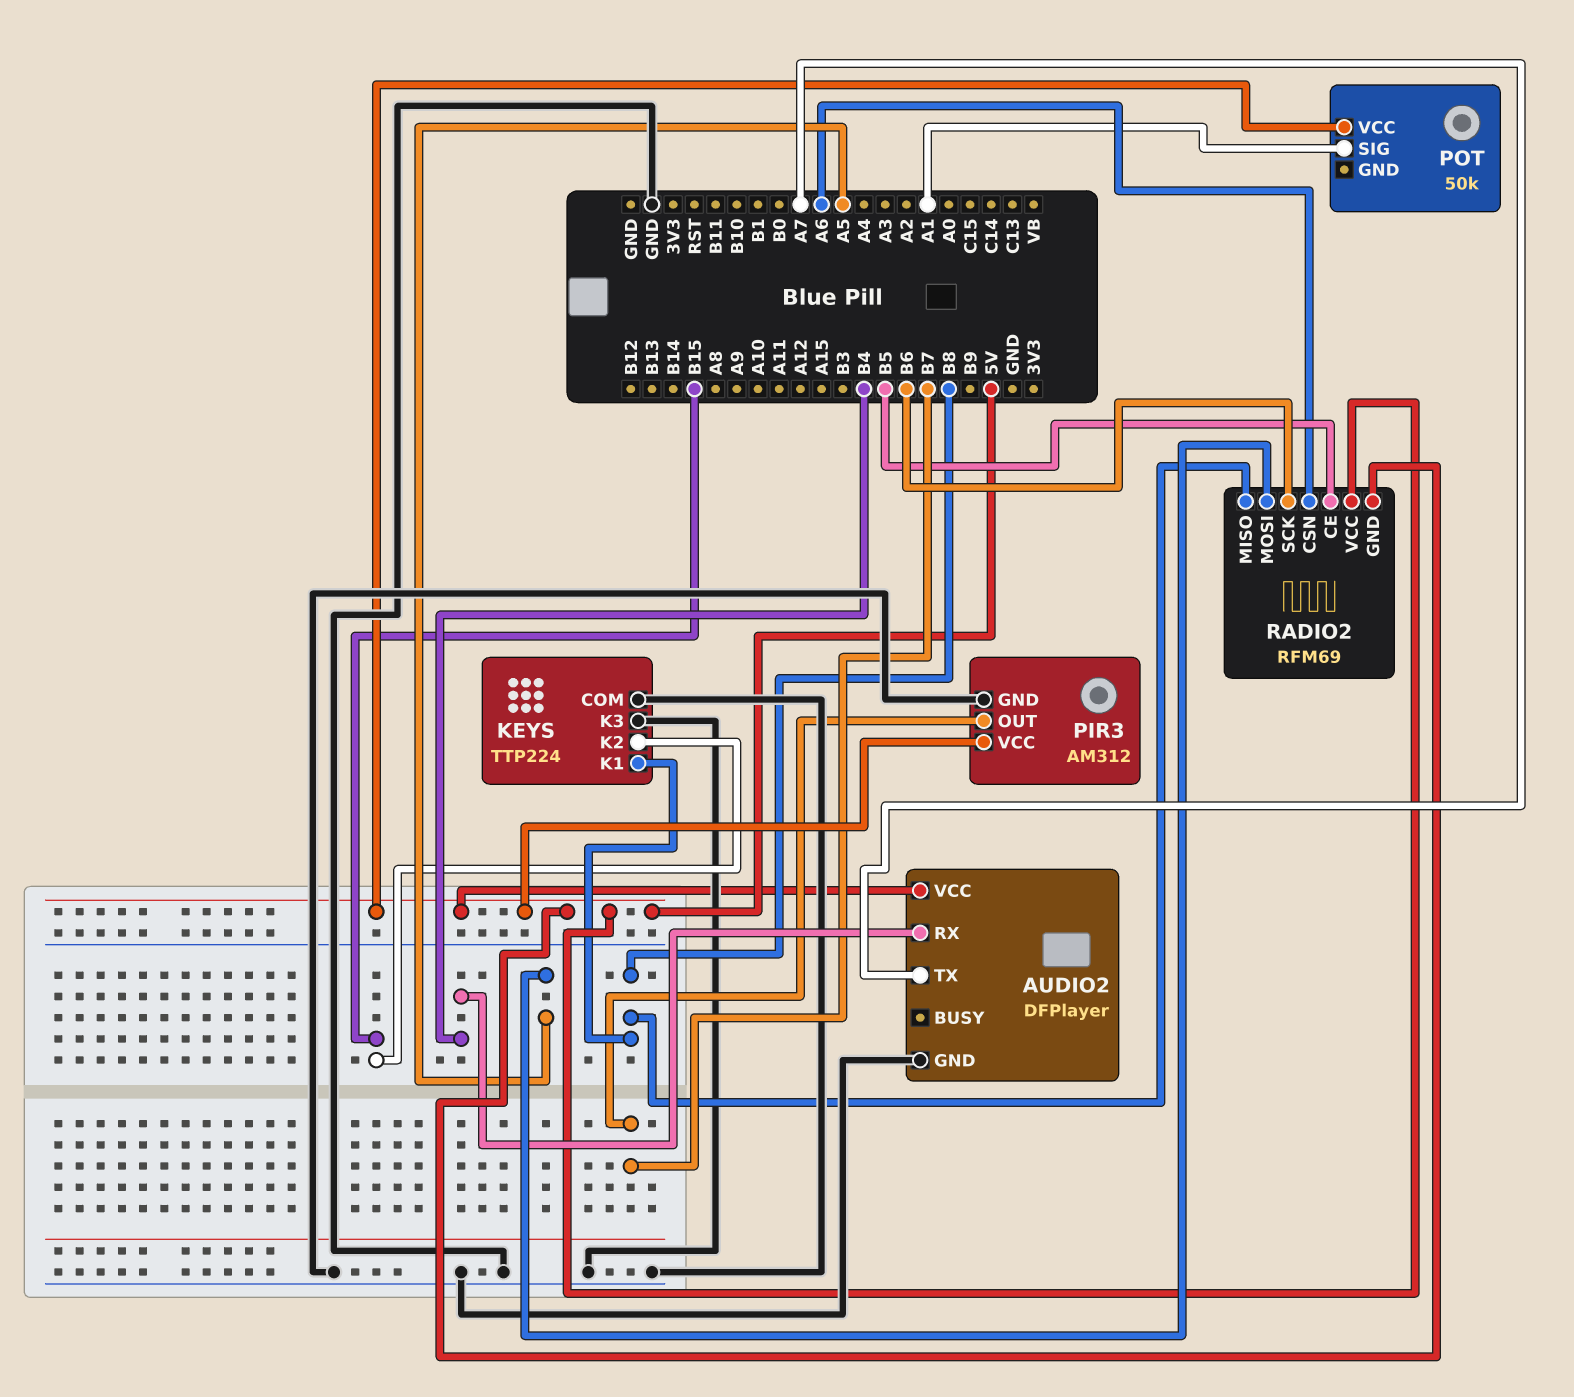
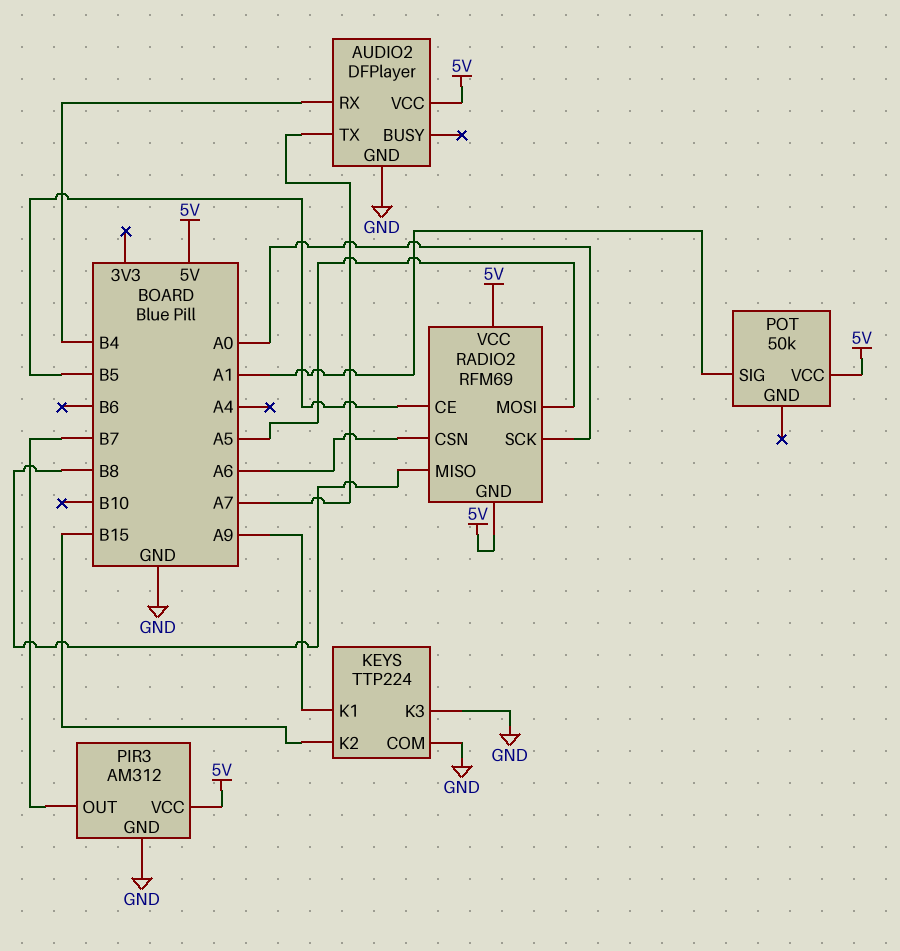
KEYS pin K1: B8 -> A9
RADIO2 pin SCK: B6 -> A0

